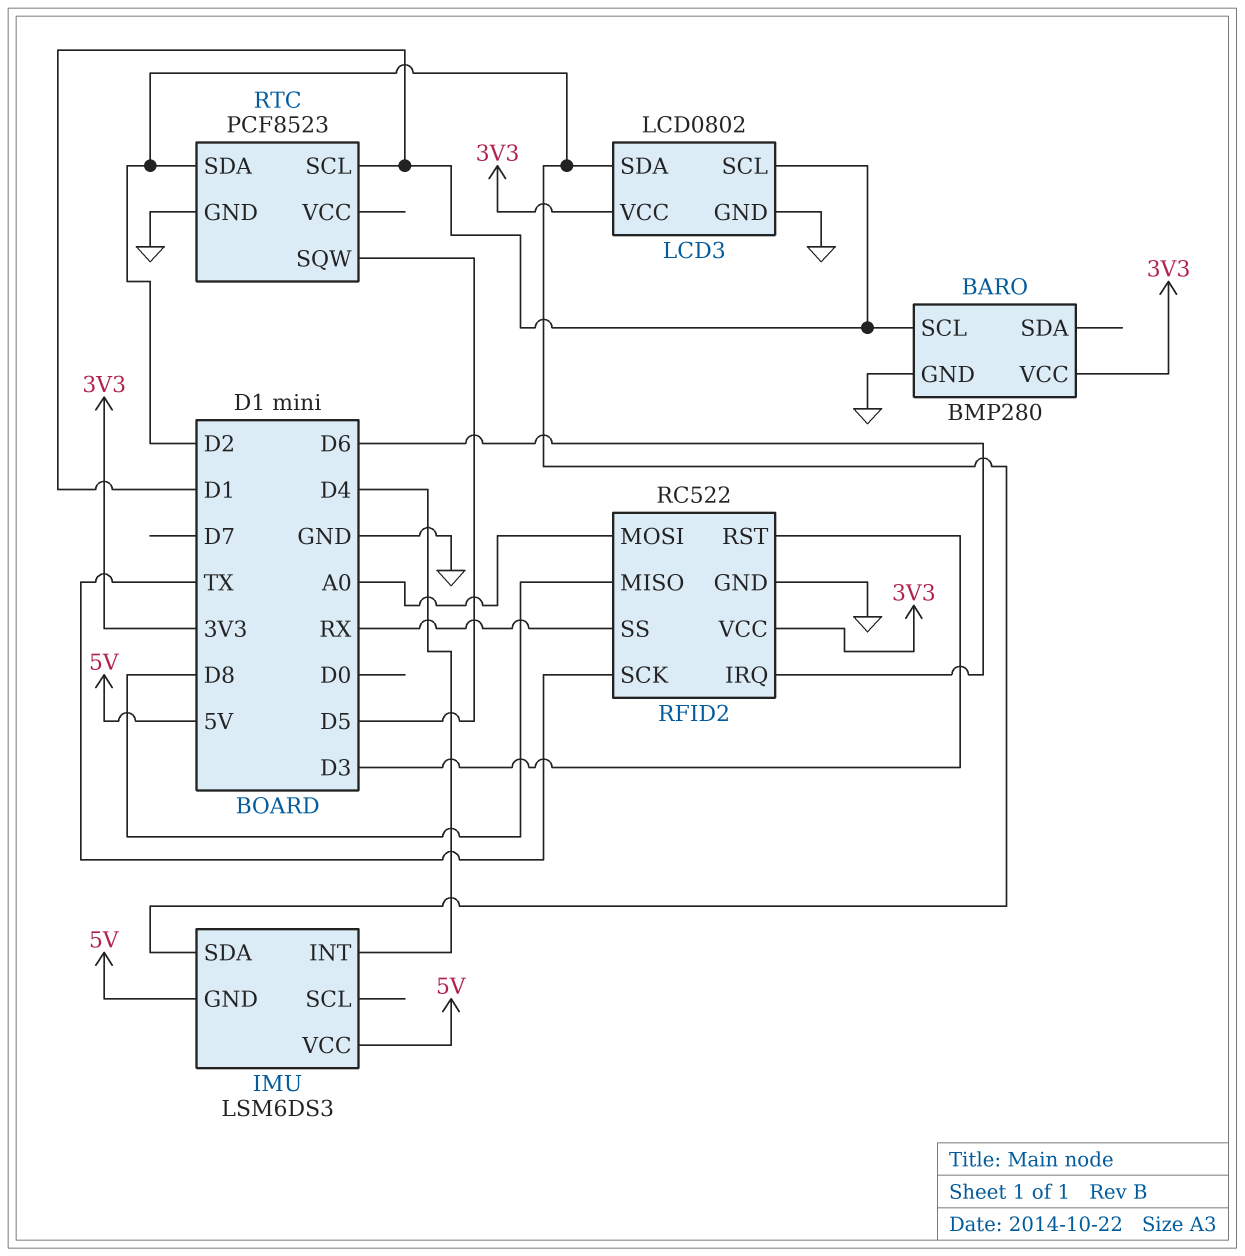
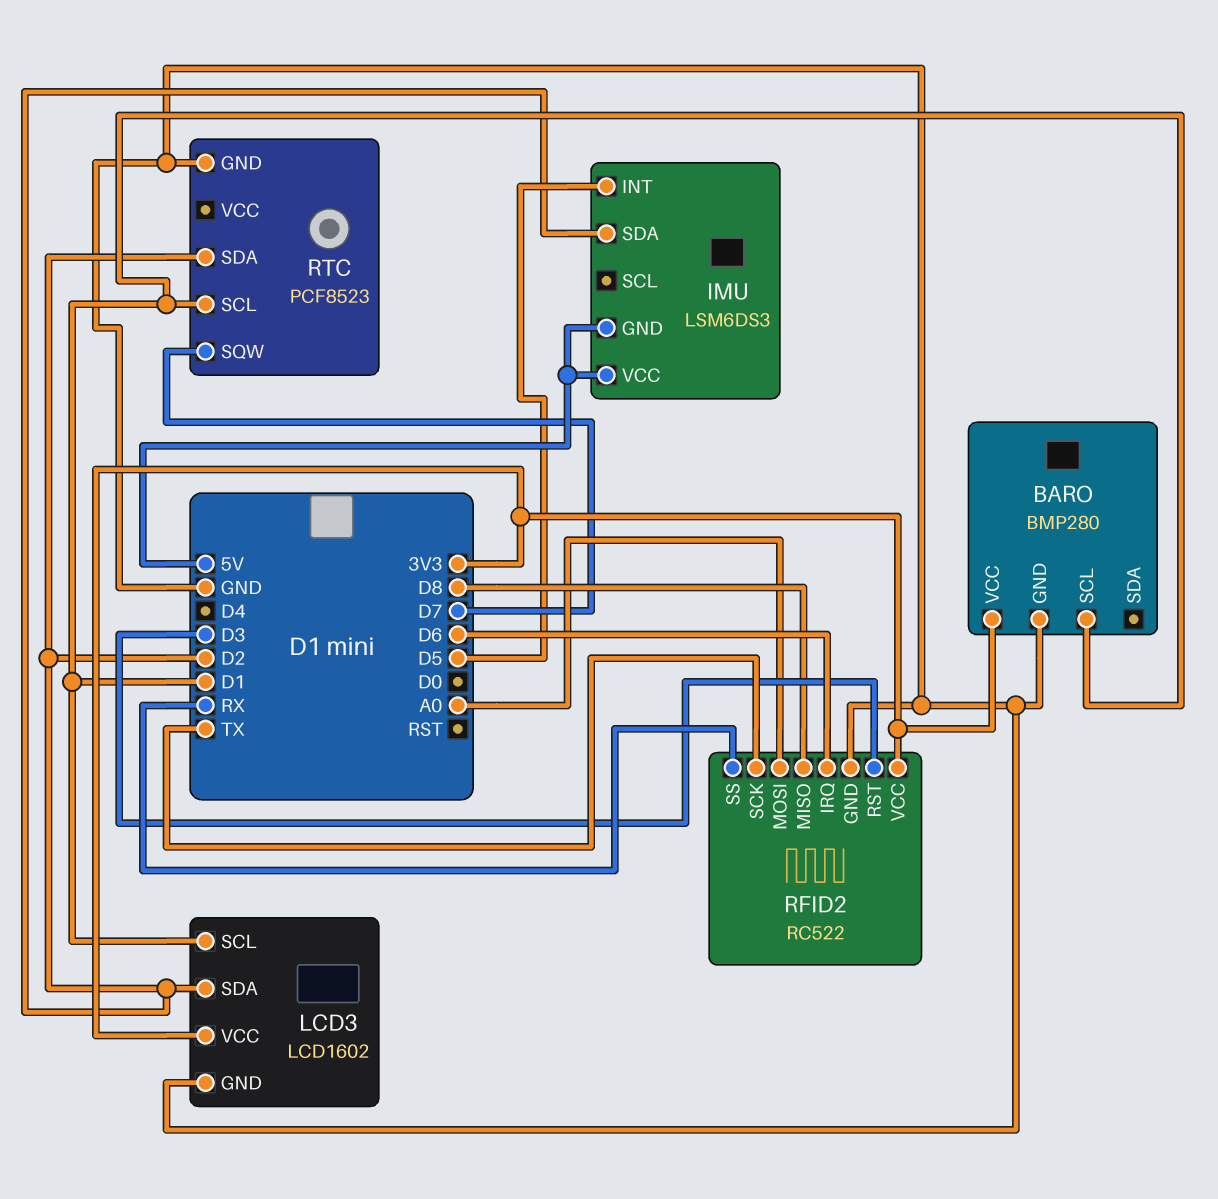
IMU pin INT: D4 -> D5
LCD3: LCD0802 -> LCD1602
RTC pin SQW: D5 -> D7

